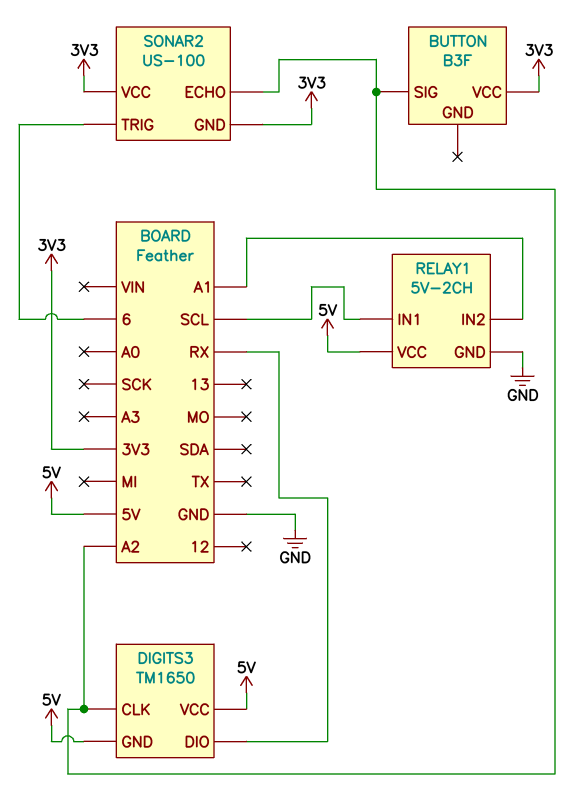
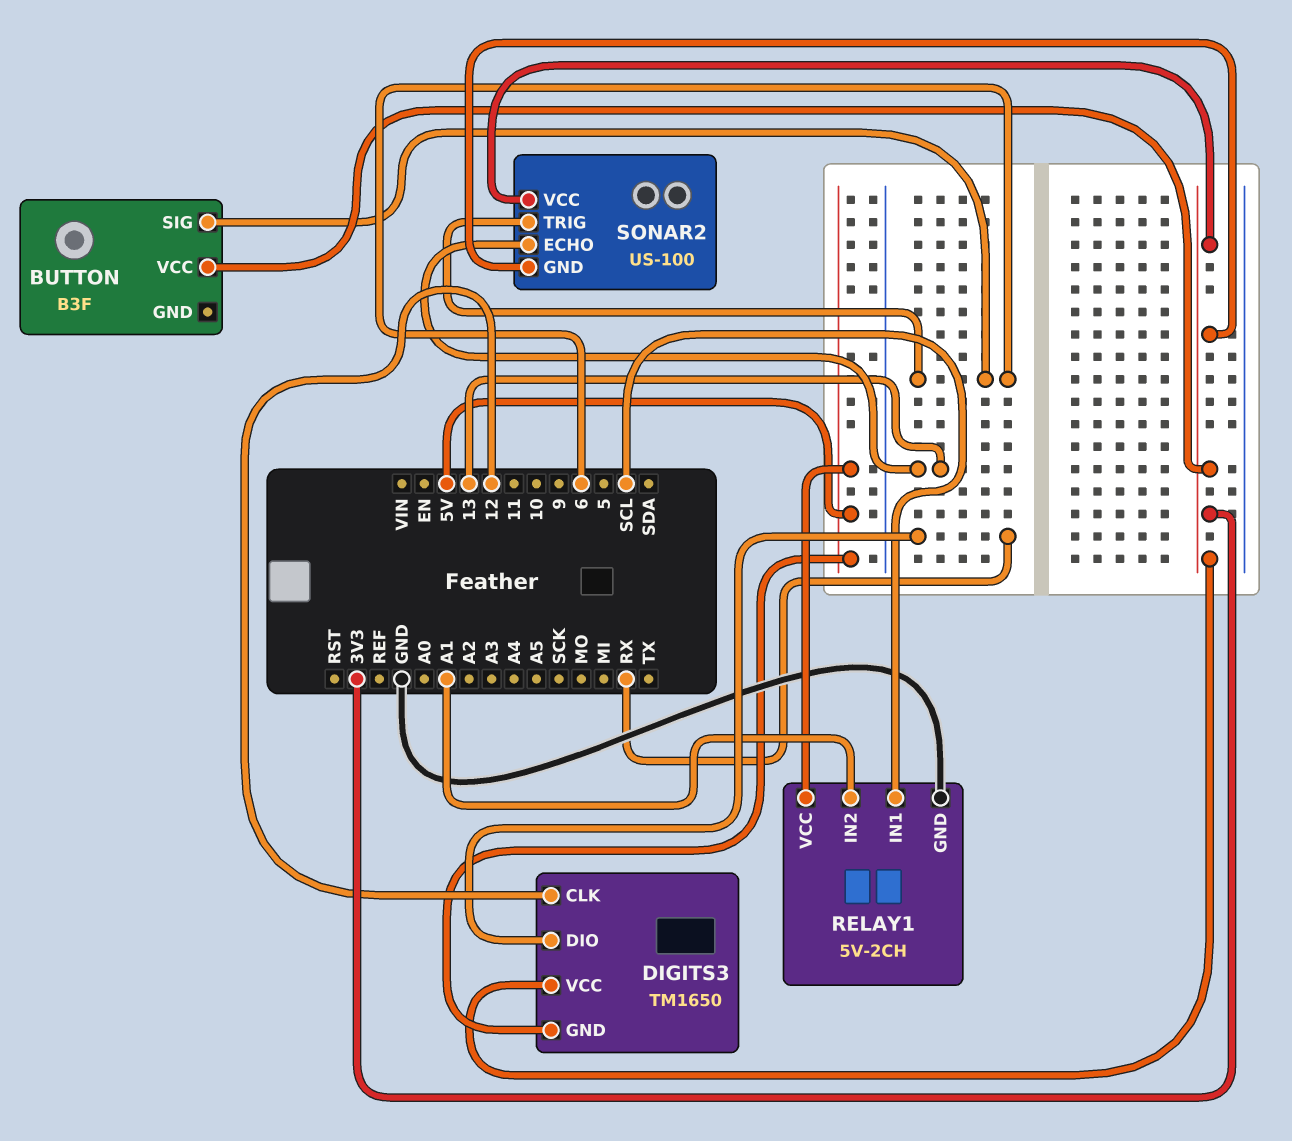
BUTTON pin SIG: A2 -> 6
DIGITS3 pin CLK: A2 -> 12
DIGITS3 pin VCC: 5V -> 3V3
SONAR2 pin ECHO: A2 -> 13

